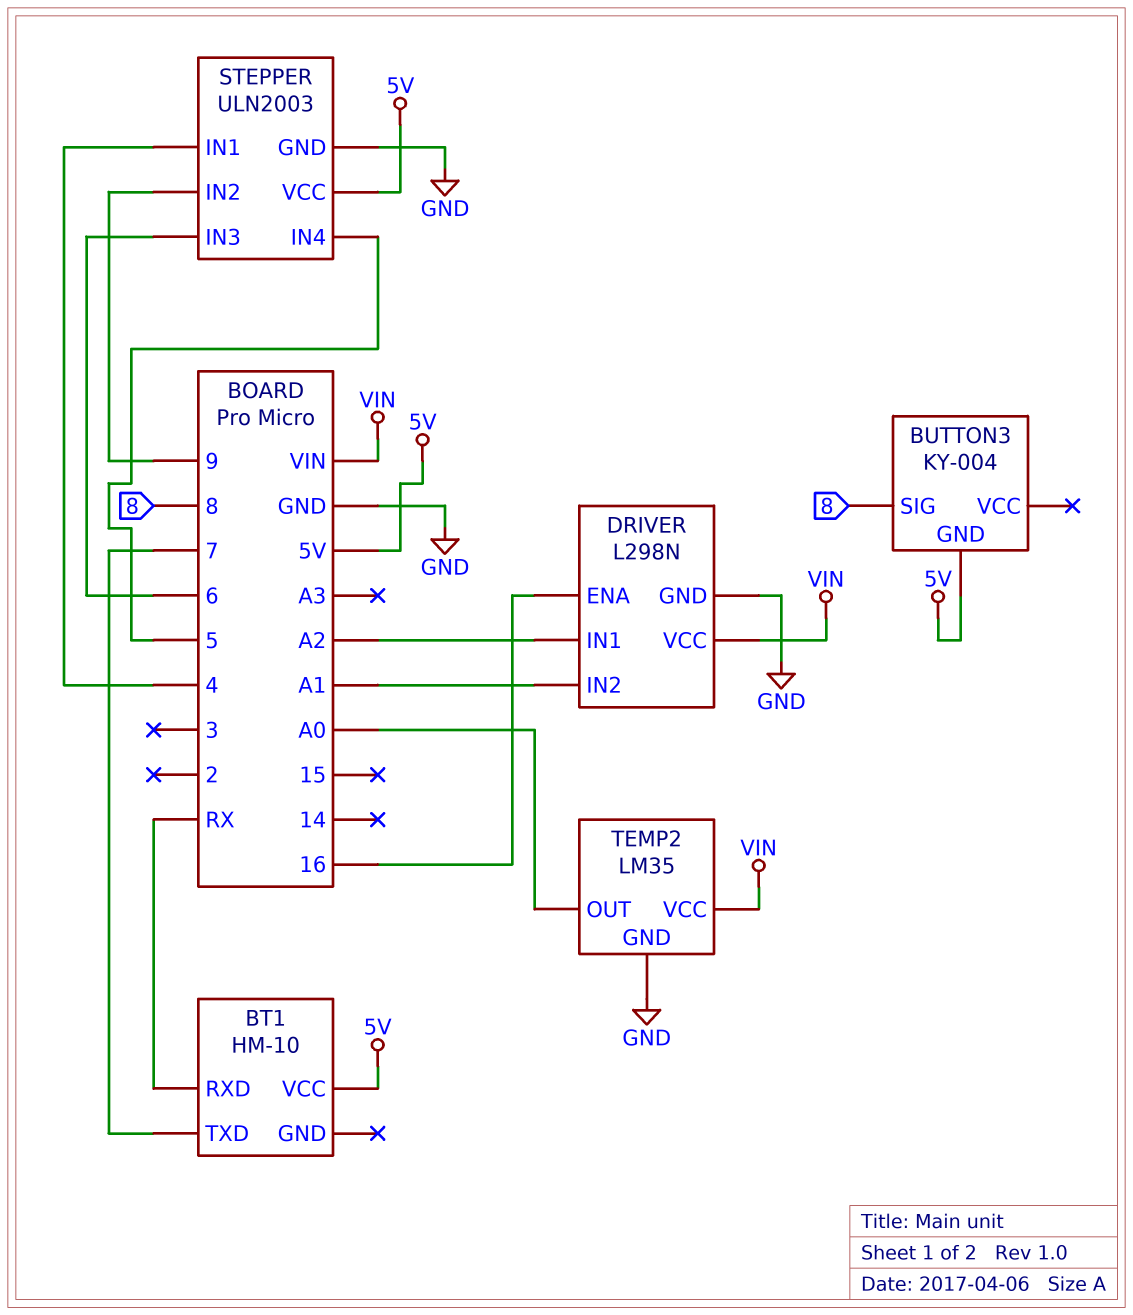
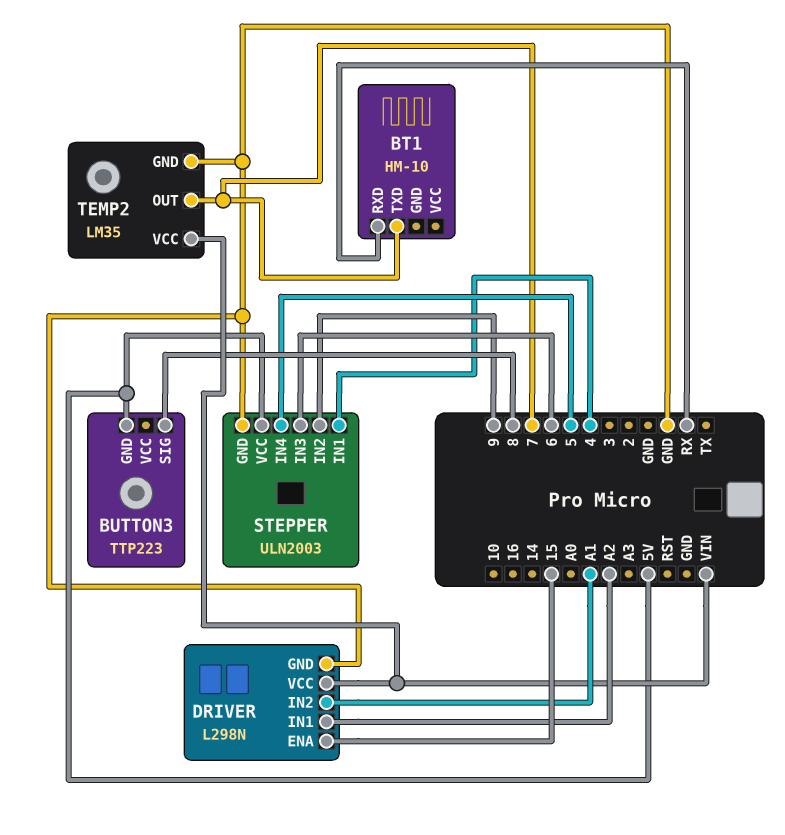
BT1 pin VCC: 5V -> none
BUTTON3: KY-004 -> TTP223
DRIVER pin ENA: 16 -> 15
TEMP2 pin OUT: A0 -> 7

